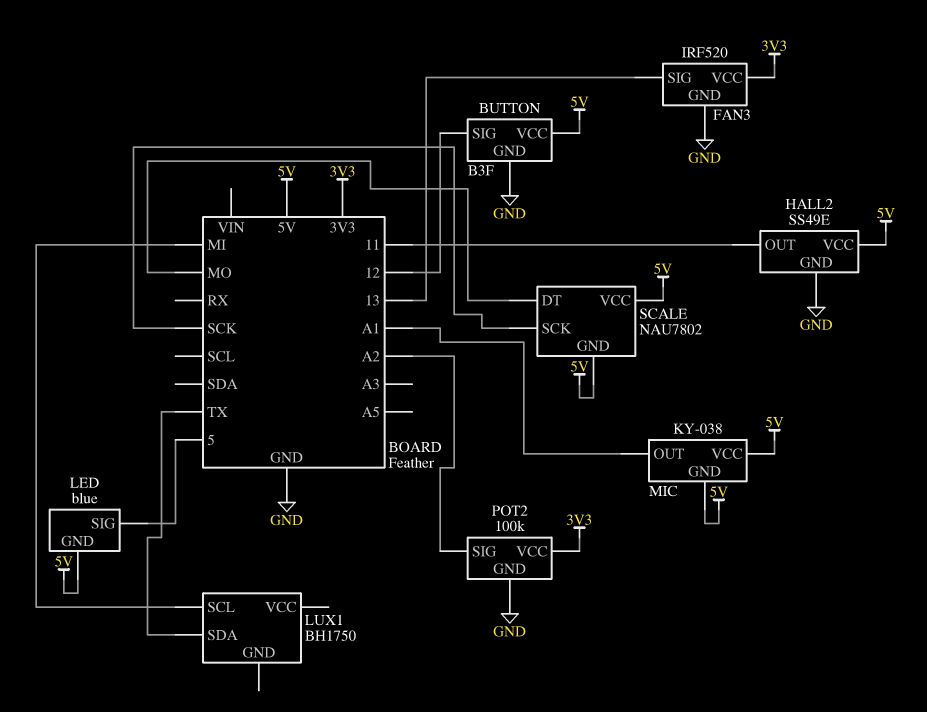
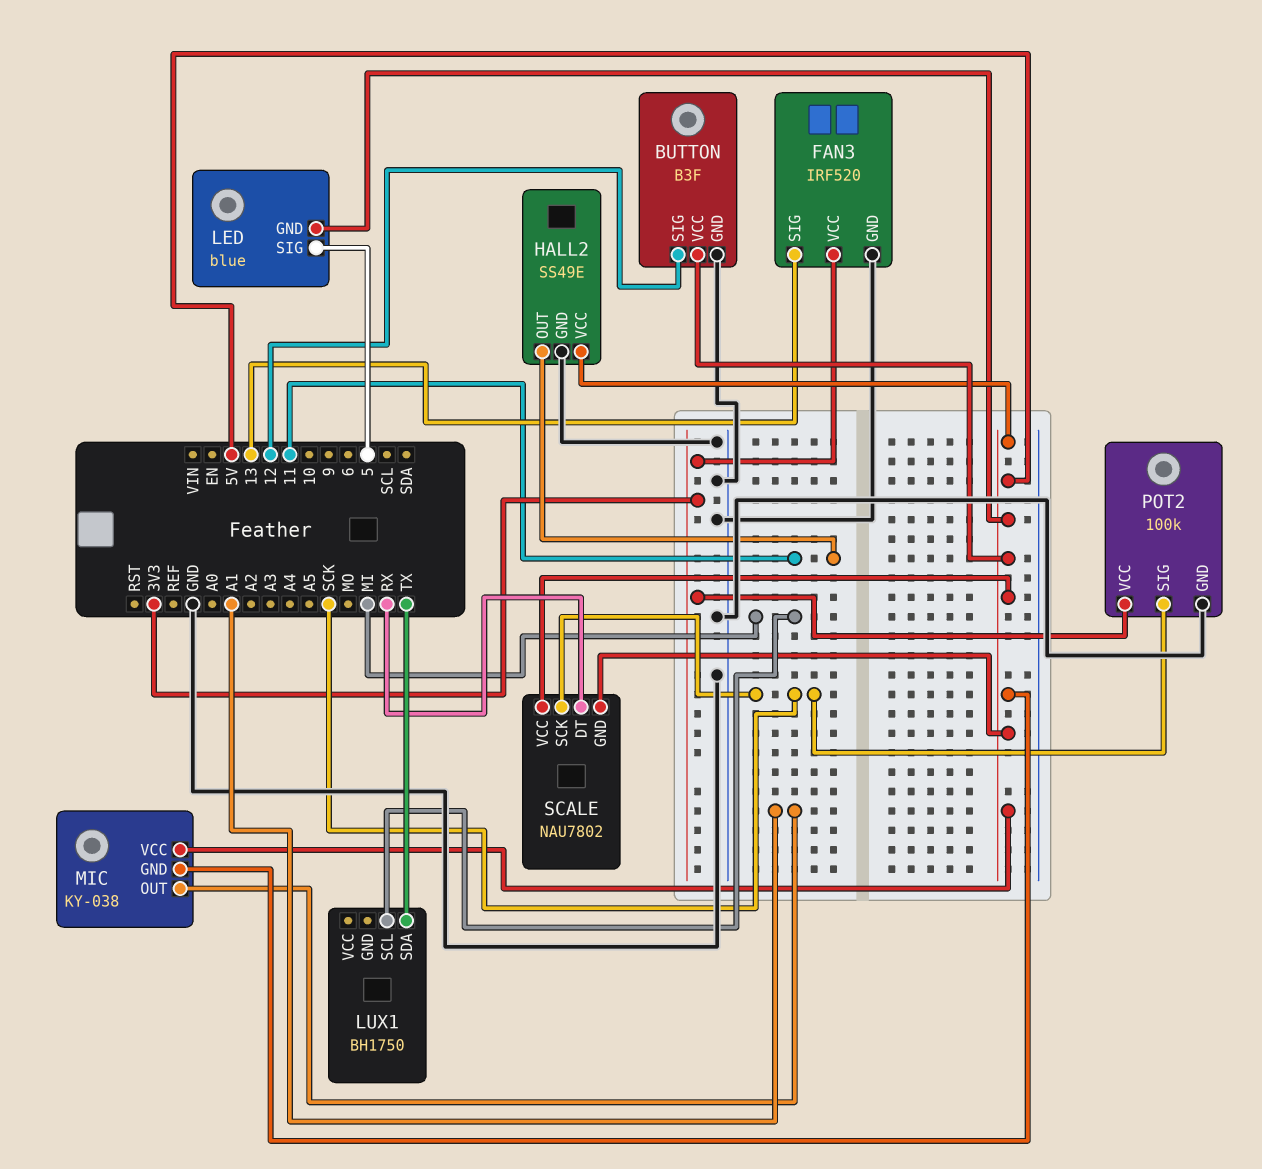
POT2 pin SIG: A2 -> SCK
SCALE pin DT: MO -> RX

